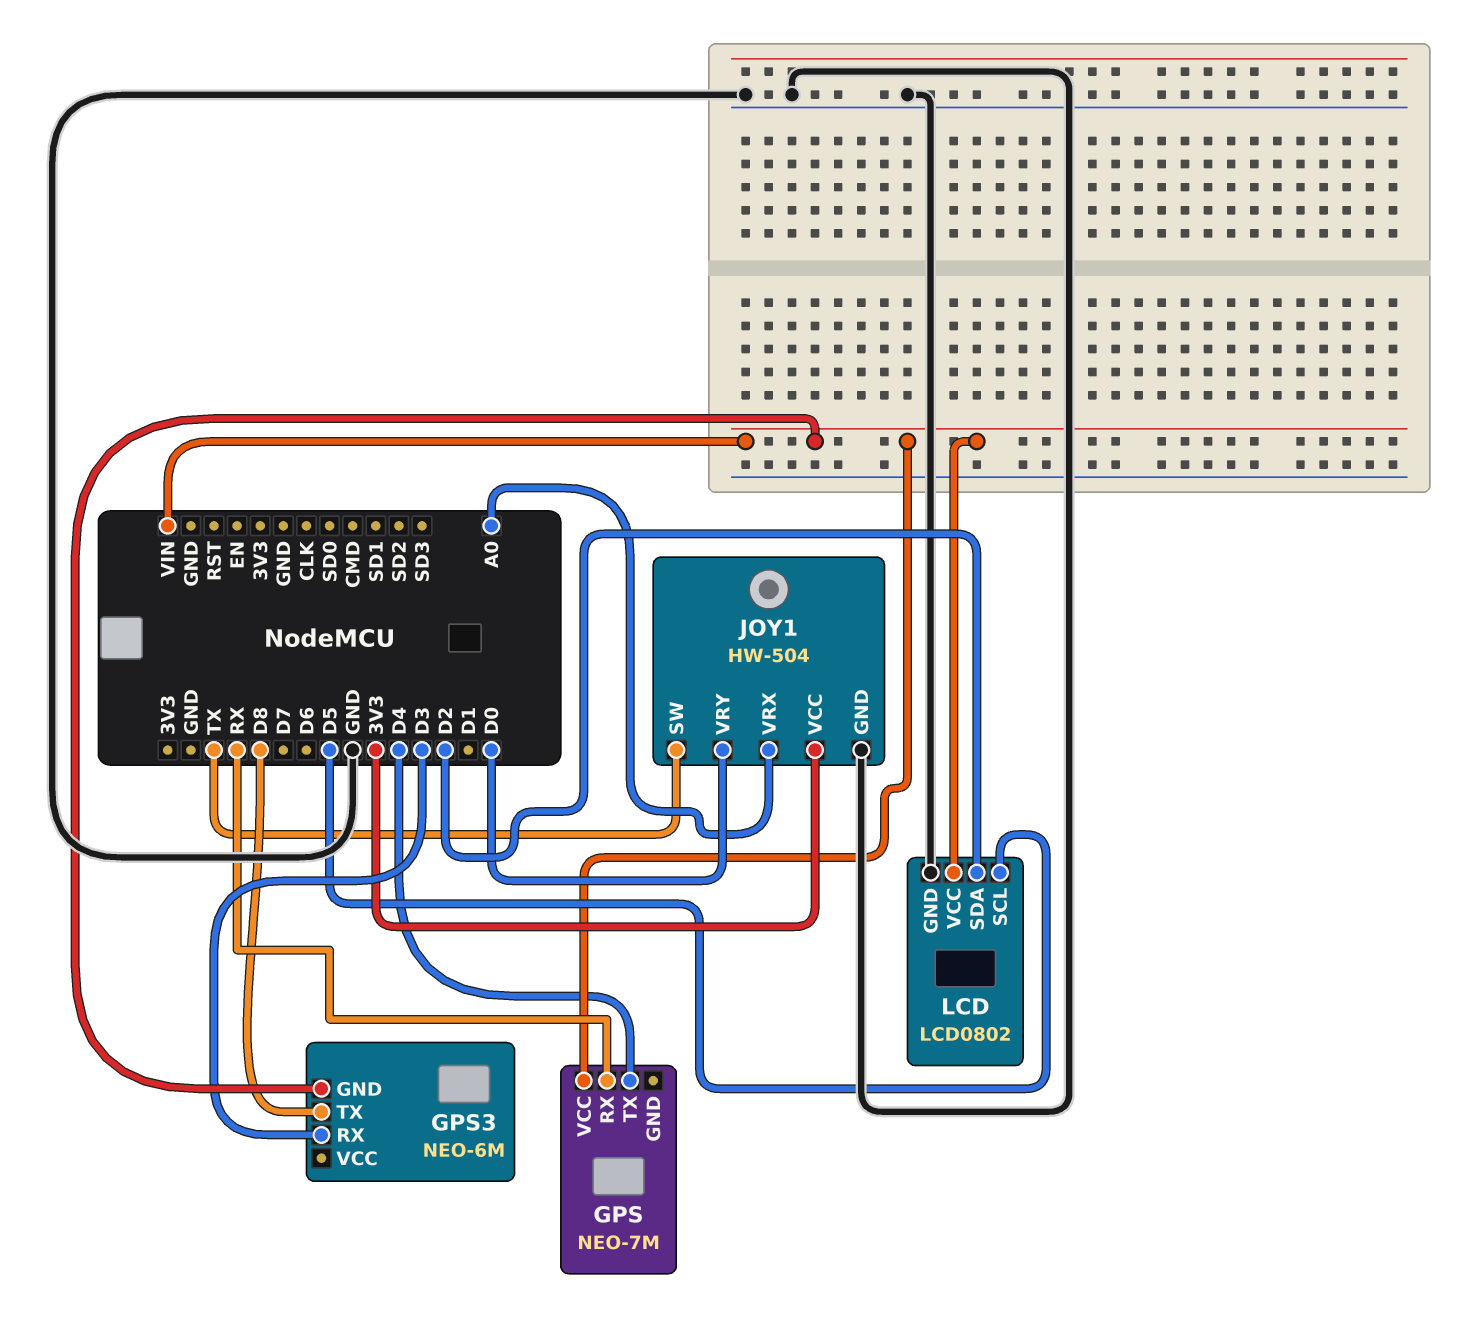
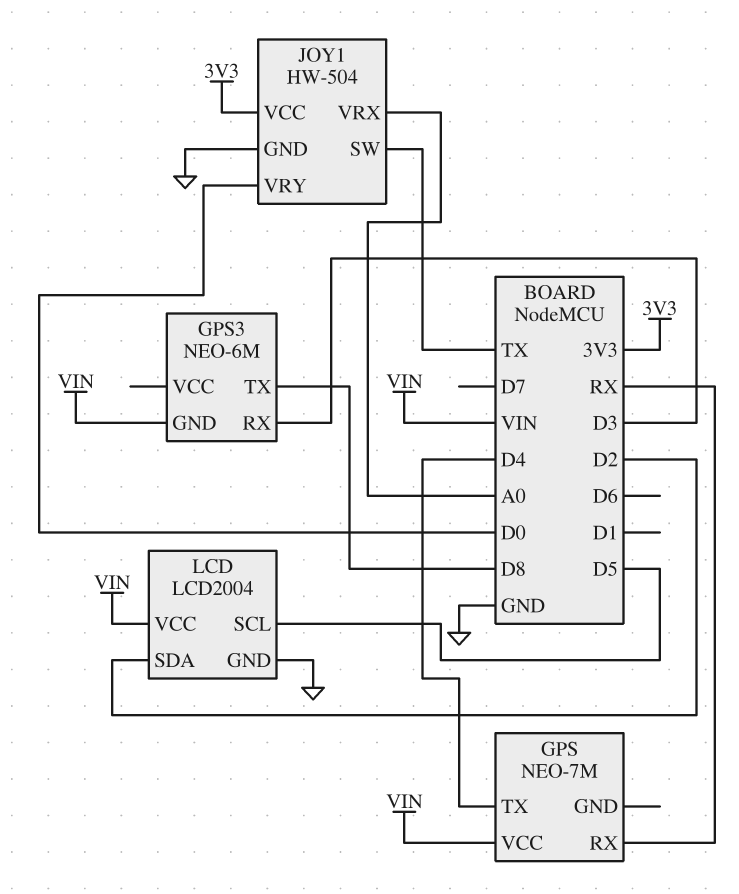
LCD: LCD0802 -> LCD2004

